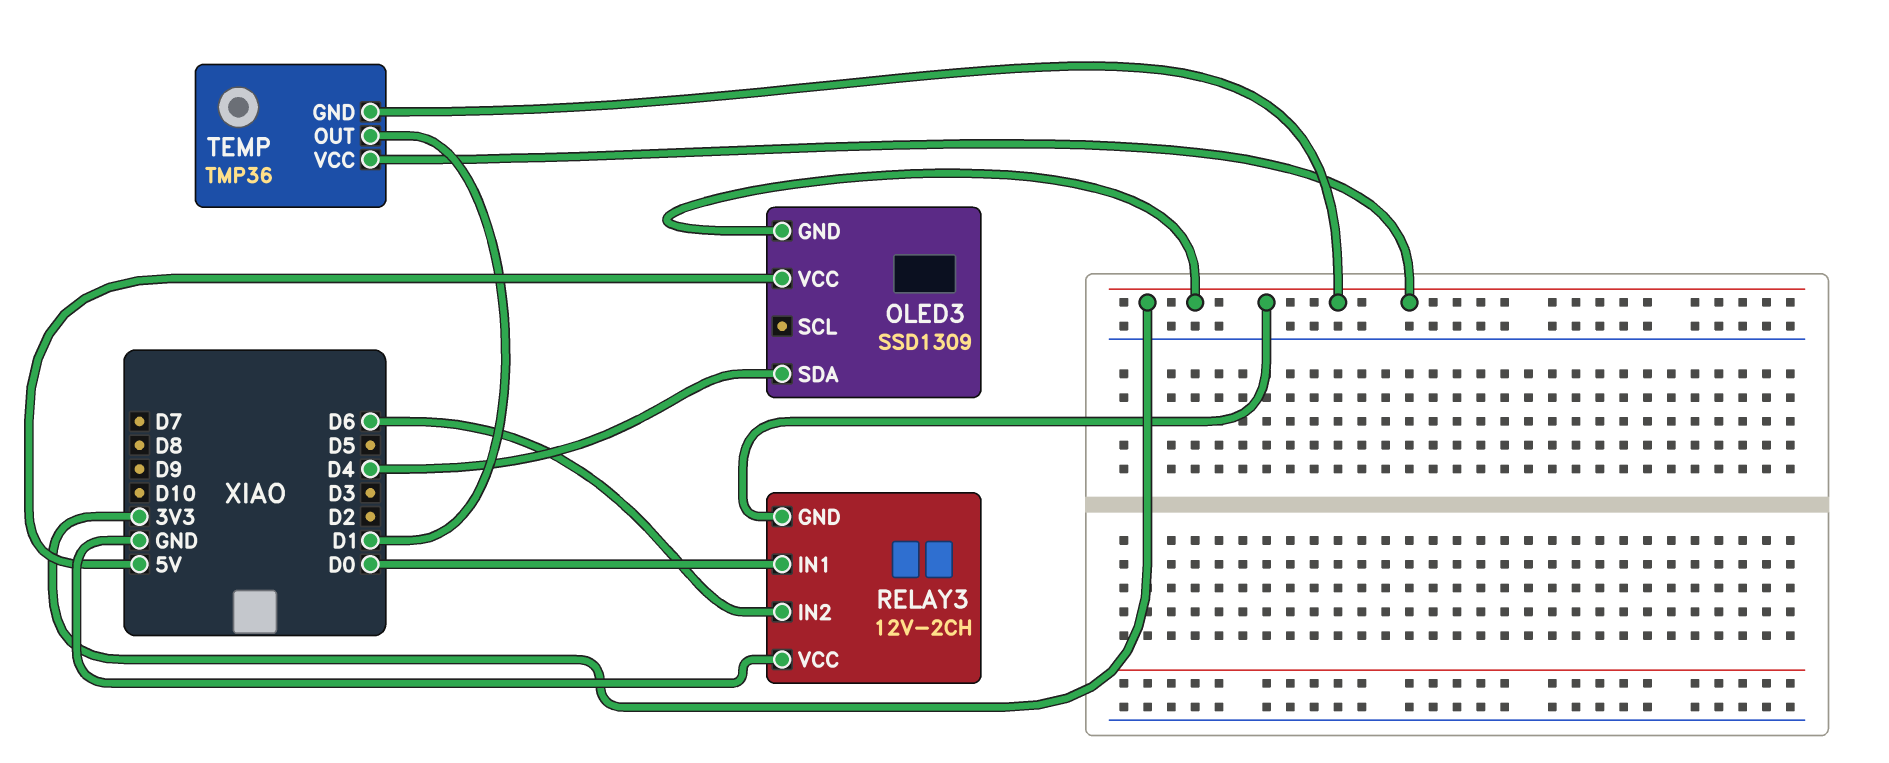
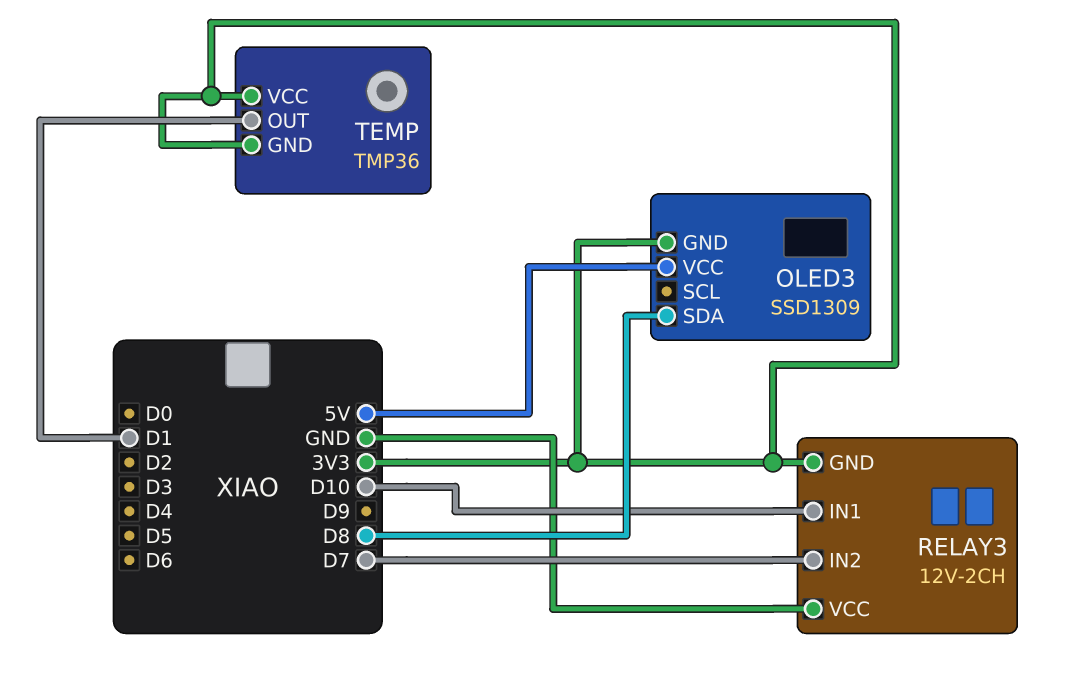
OLED3 pin SDA: D4 -> D8
RELAY3 pin IN1: D0 -> D10
RELAY3 pin IN2: D6 -> D7

